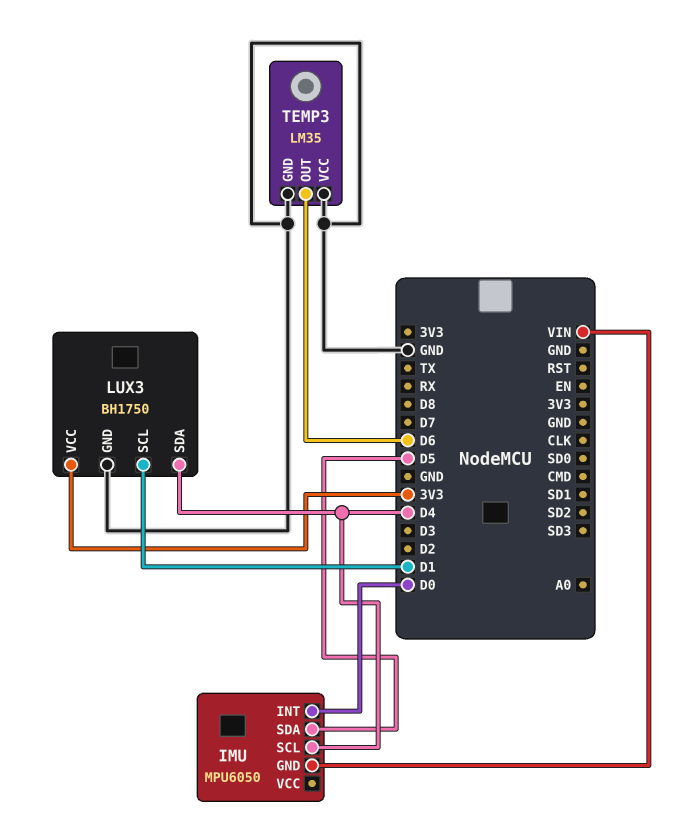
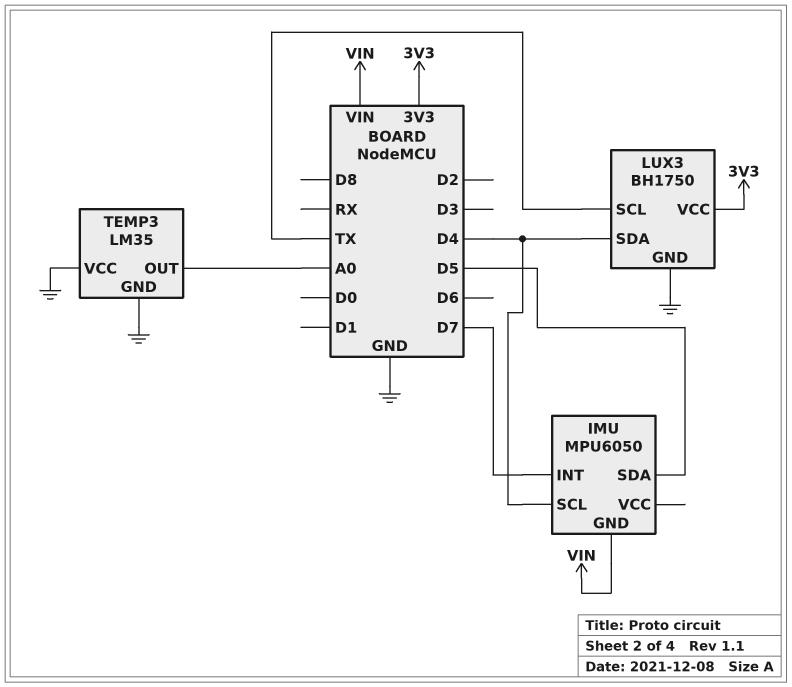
IMU pin INT: D0 -> D7
LUX3 pin SCL: D1 -> TX
TEMP3 pin OUT: D6 -> A0

